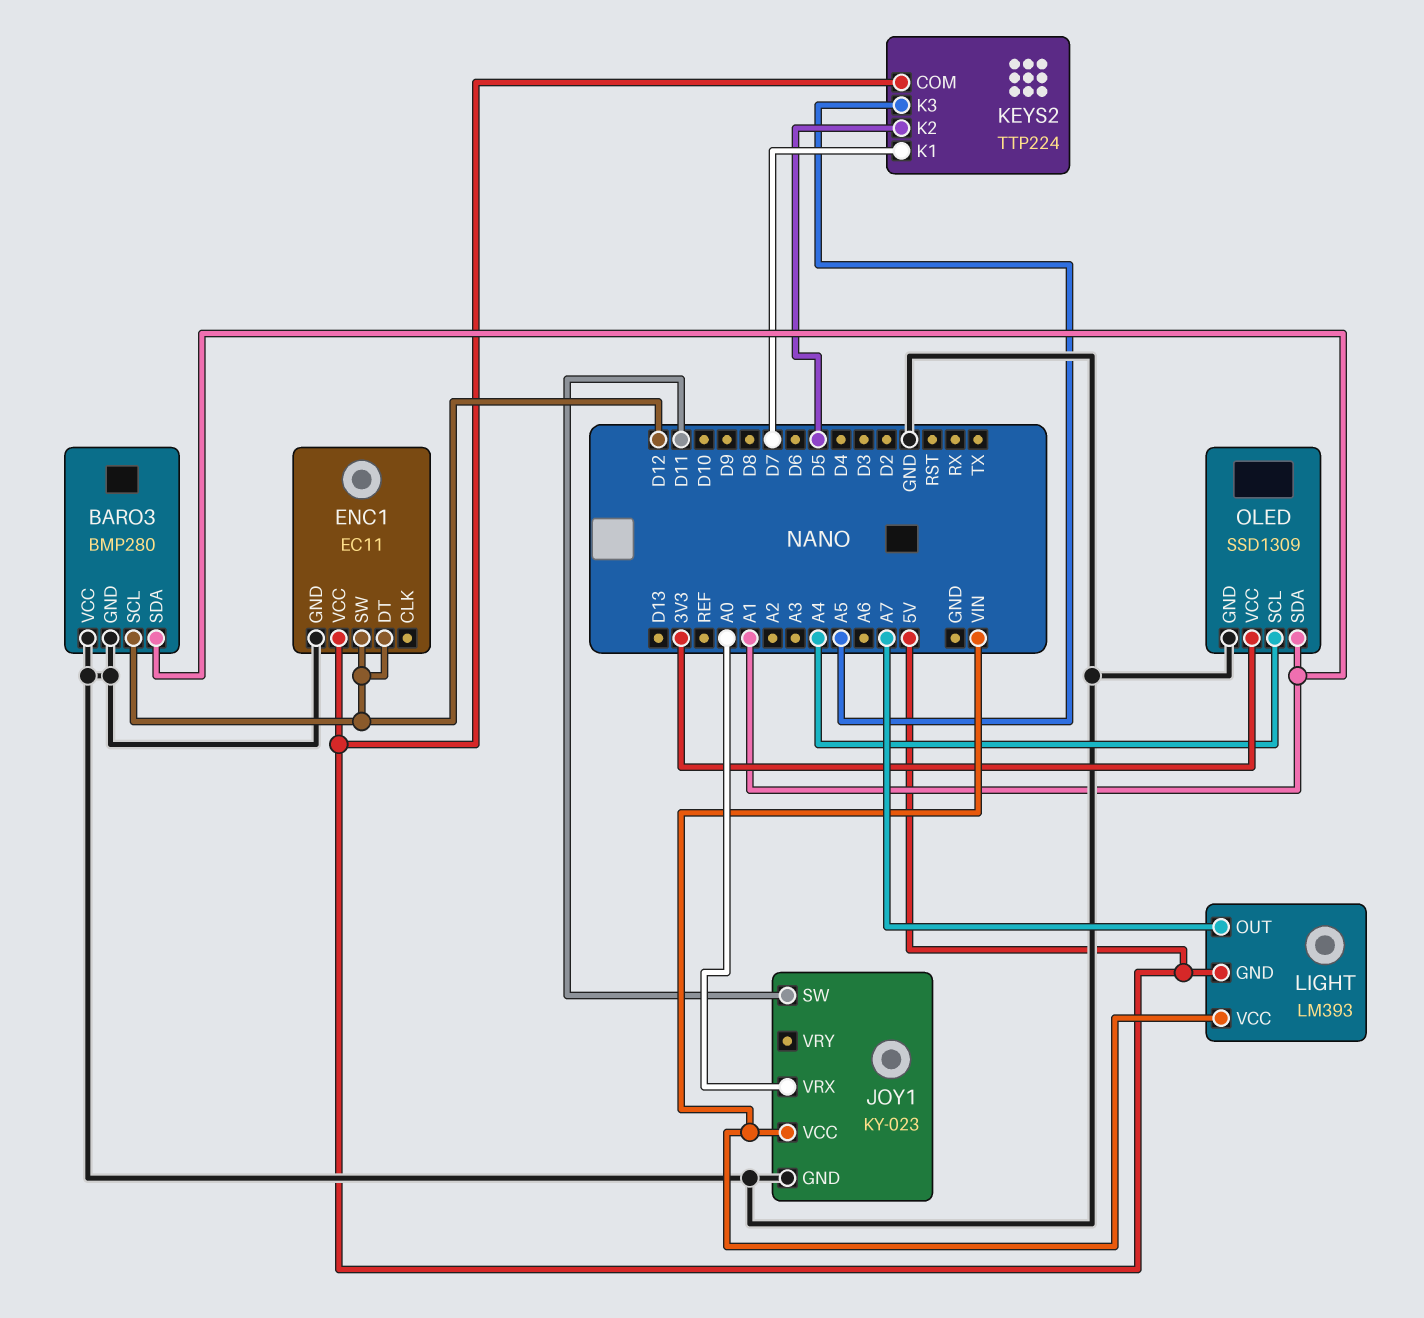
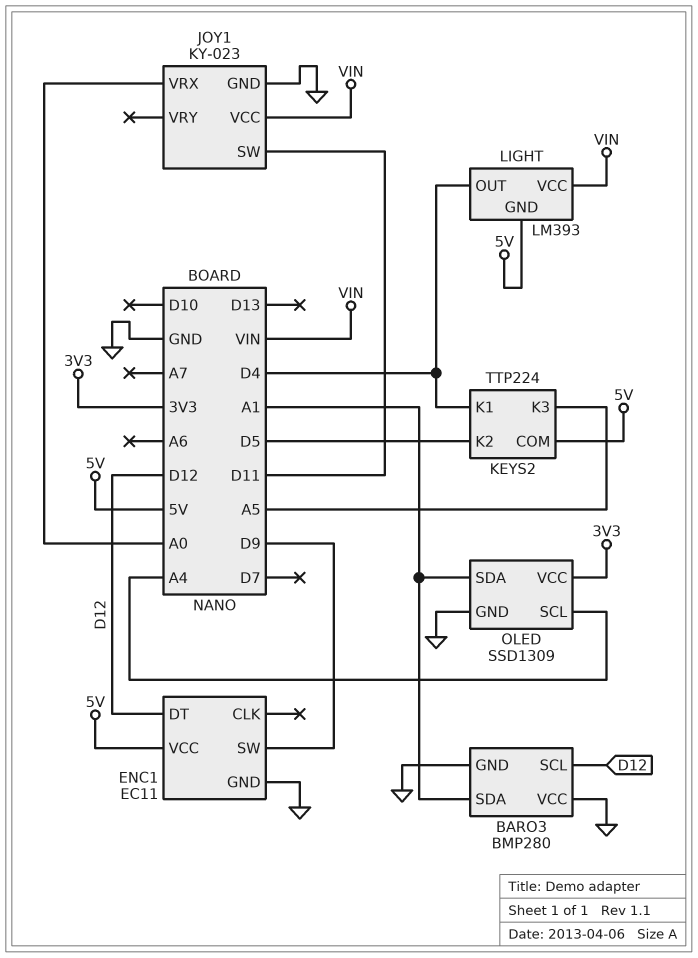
ENC1 pin SW: D12 -> D9
KEYS2 pin K1: D7 -> D4
LIGHT pin OUT: A7 -> D4

